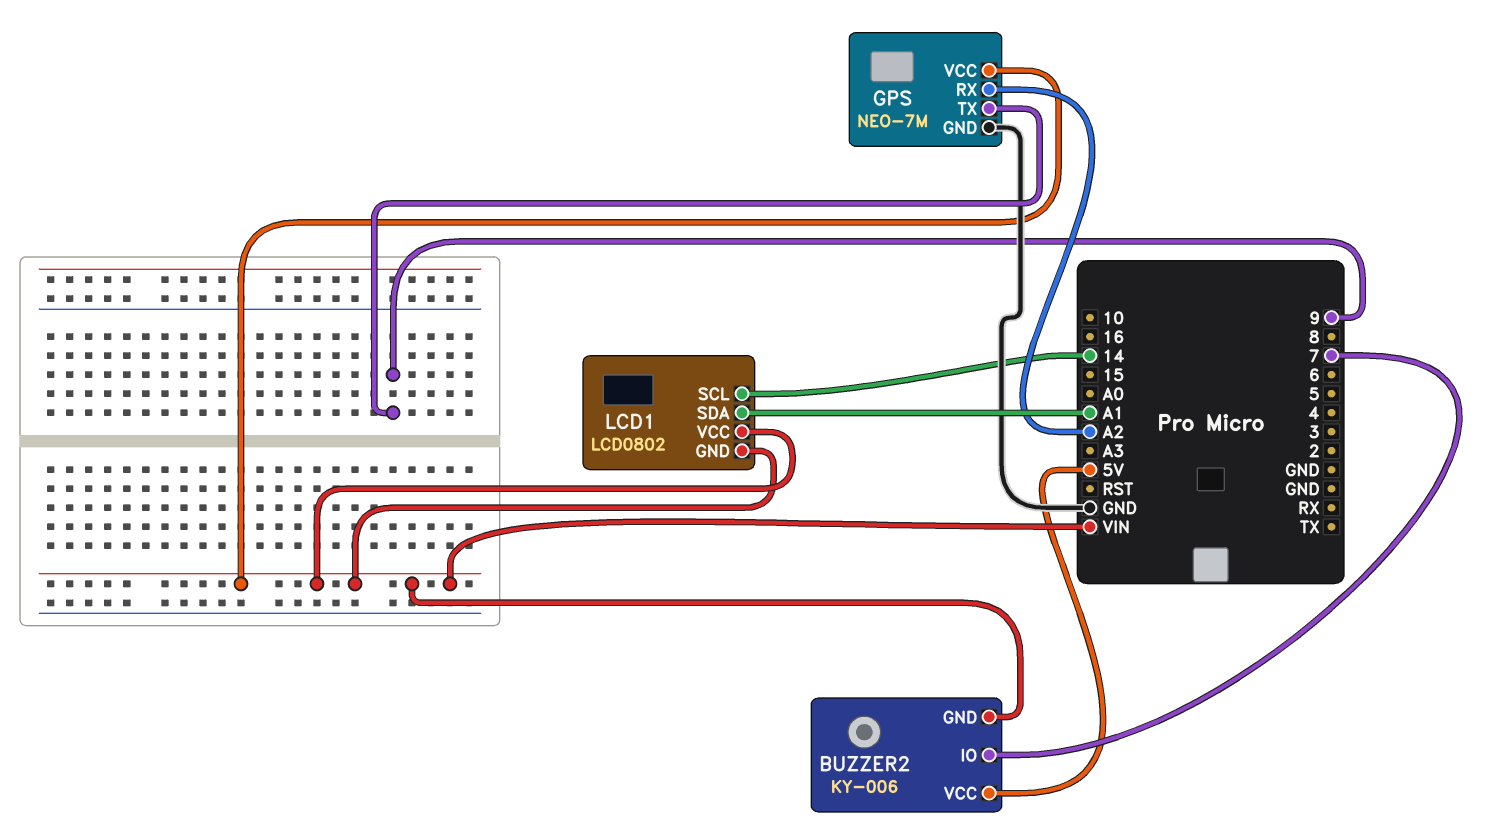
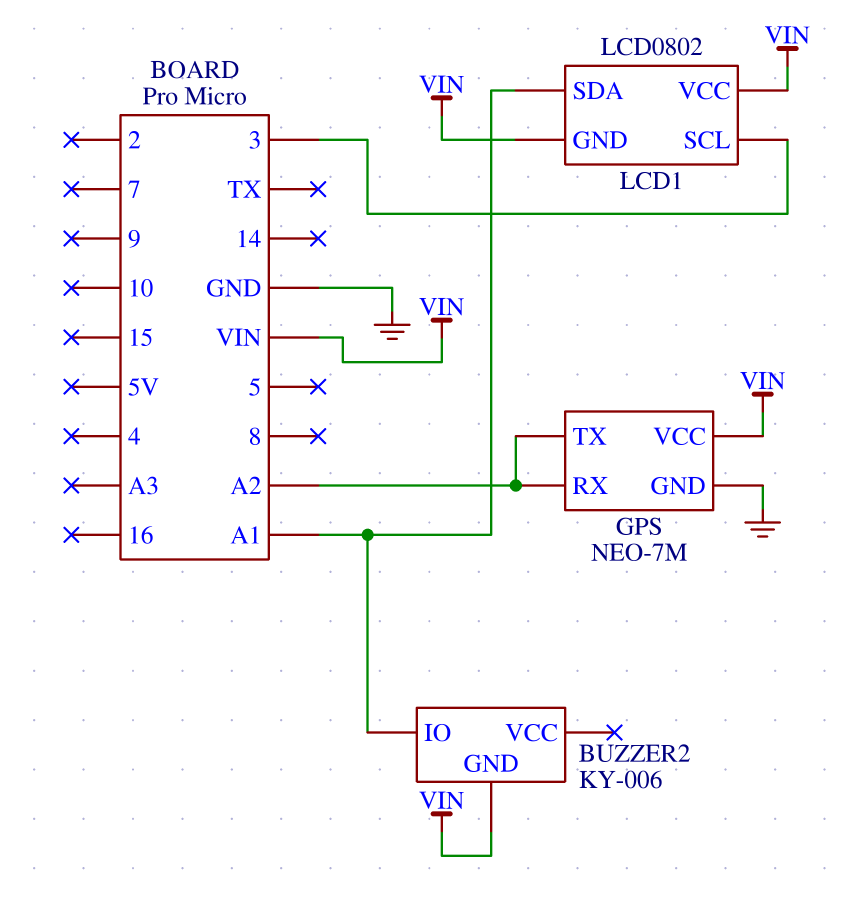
BUZZER2 pin IO: 7 -> A1
BUZZER2 pin VCC: 5V -> none
GPS pin TX: 9 -> A2
LCD1 pin SCL: 14 -> 3

